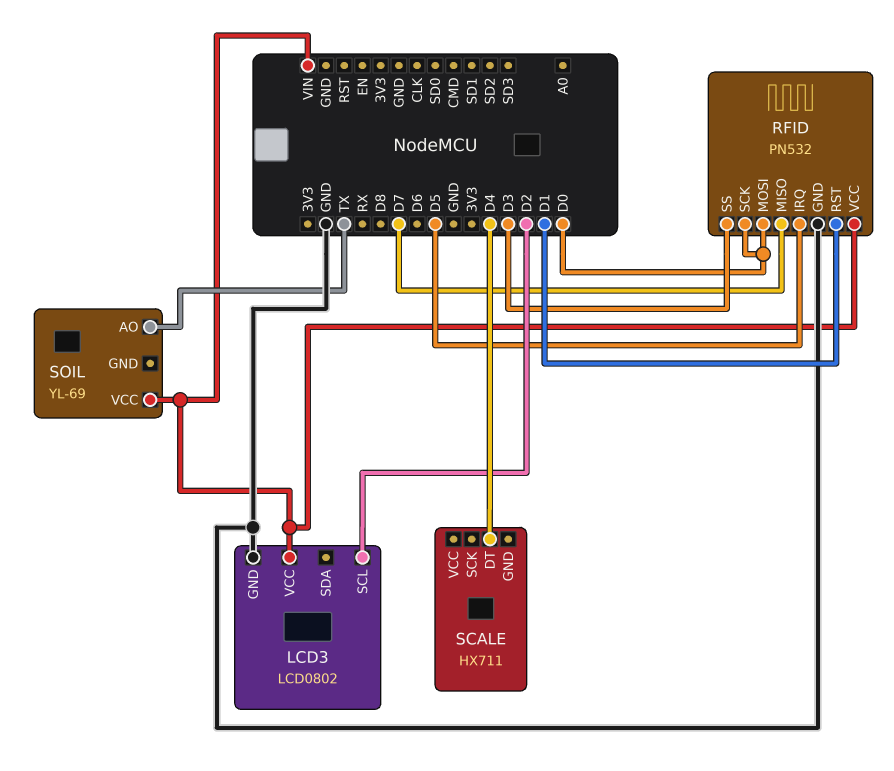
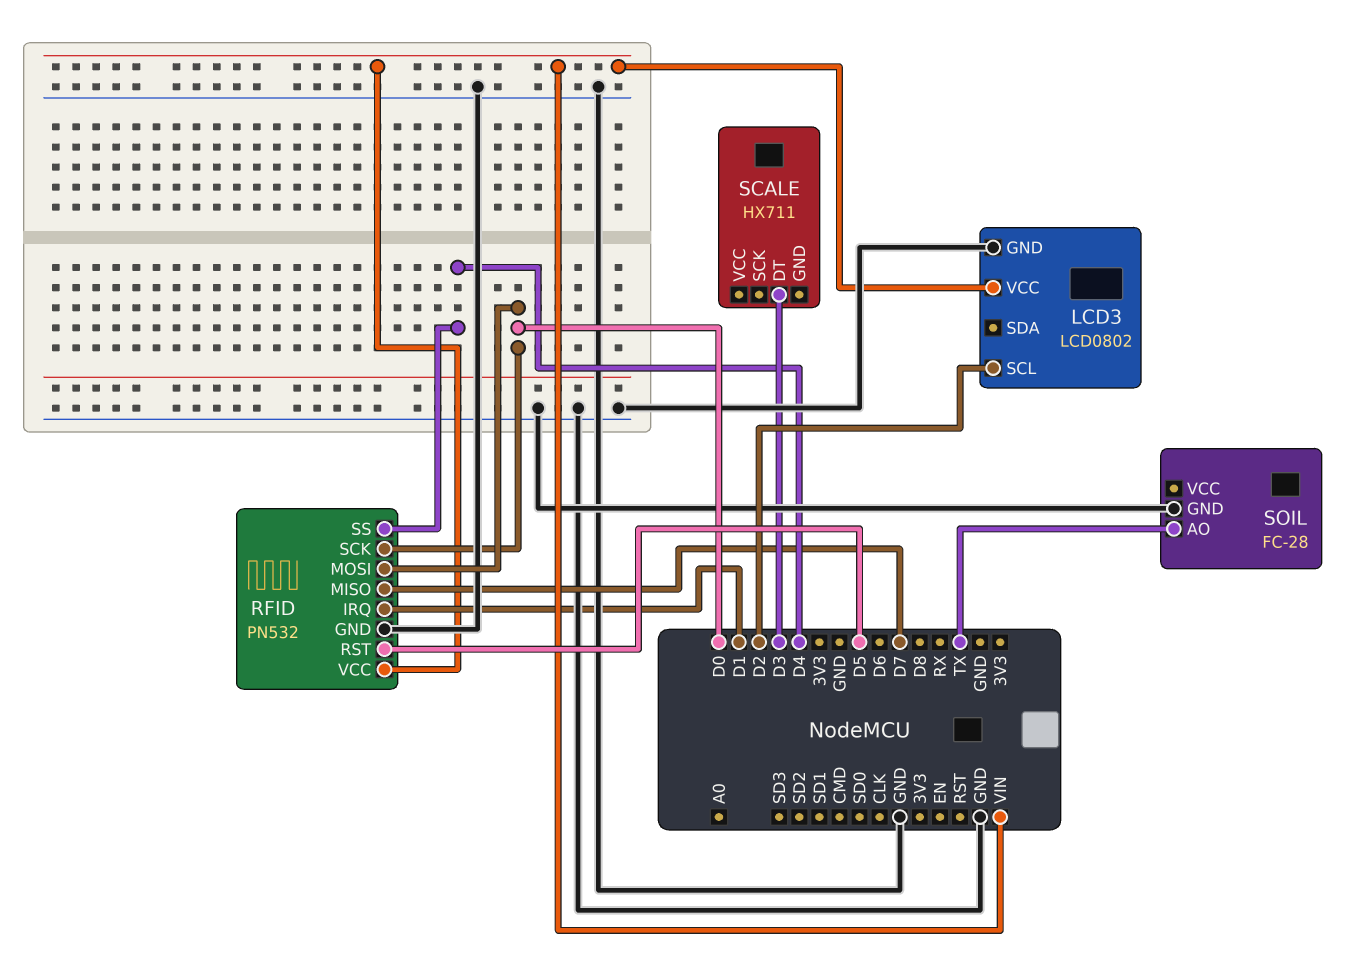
RFID pin IRQ: D5 -> D1
RFID pin RST: D1 -> D5
RFID pin SS: D3 -> D4
SCALE pin DT: D4 -> D3
SOIL: YL-69 -> FC-28
SOIL pin GND: none -> GND
SOIL pin VCC: VIN -> none

